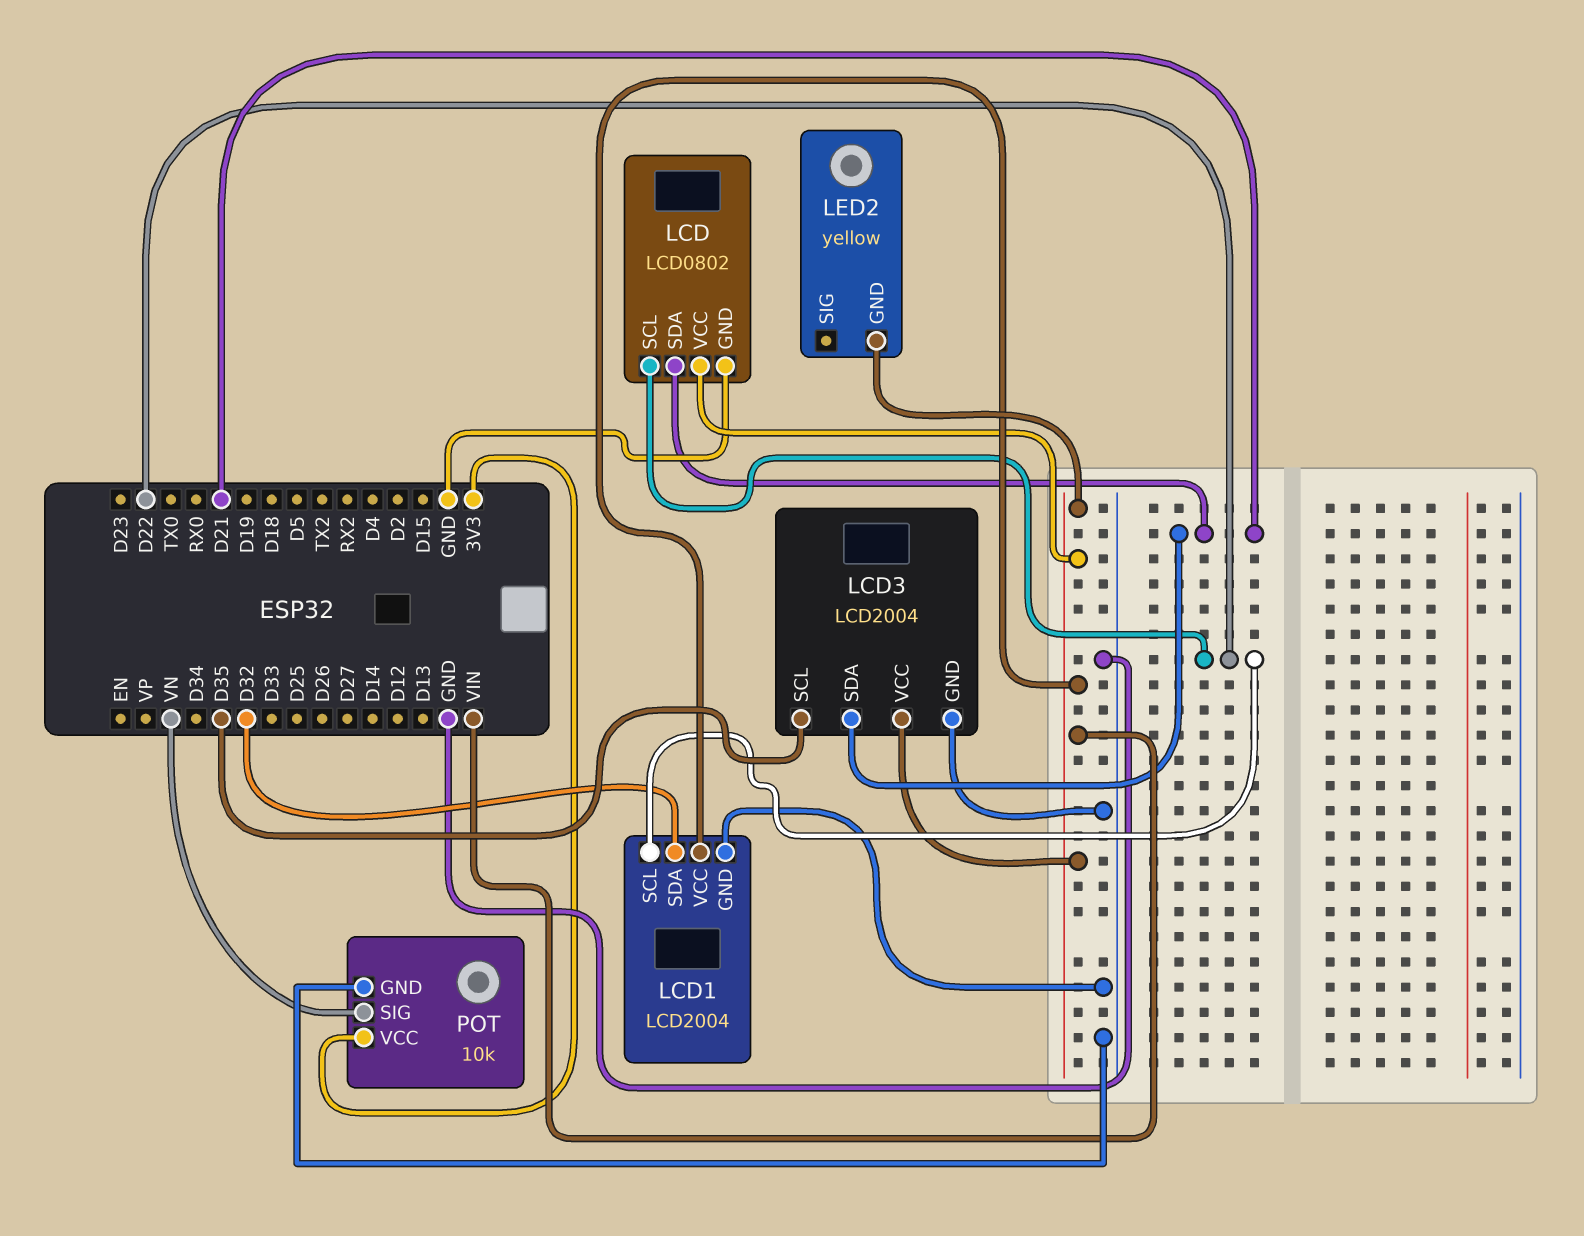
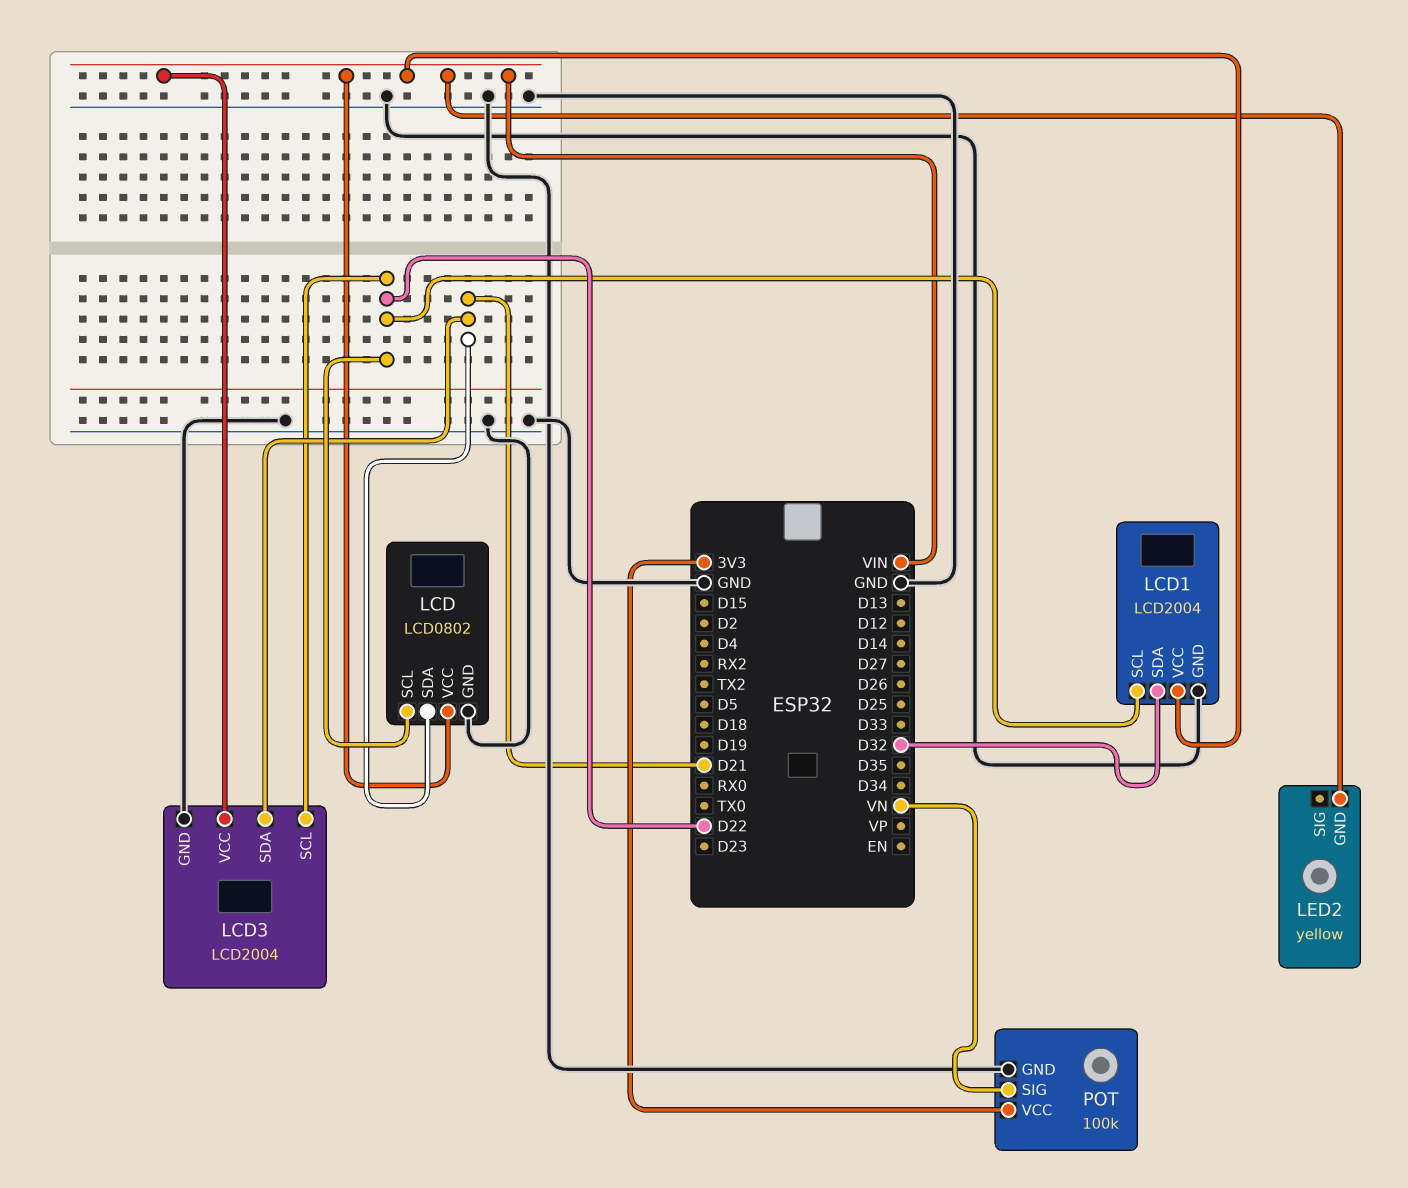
LCD3 pin SCL: D35 -> D22
POT: 10k -> 100k

